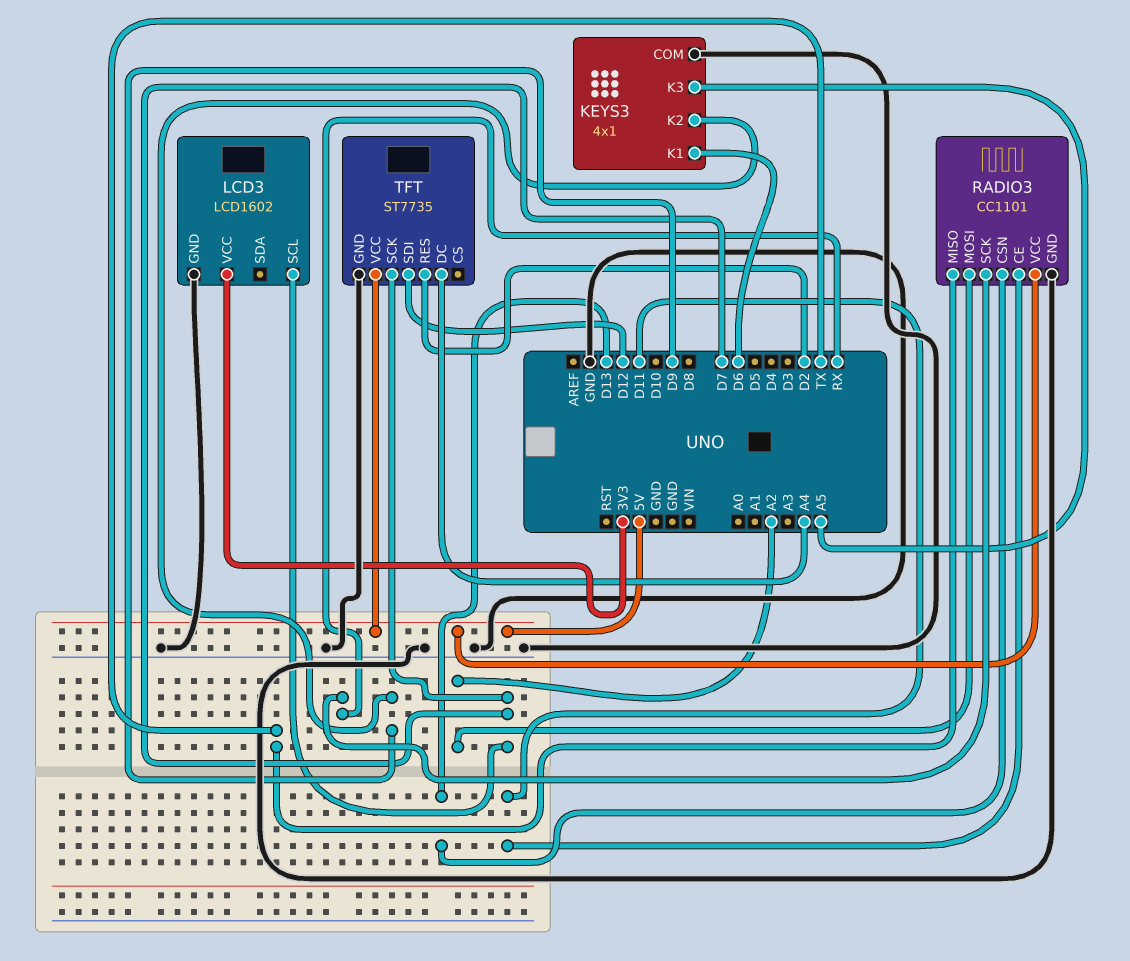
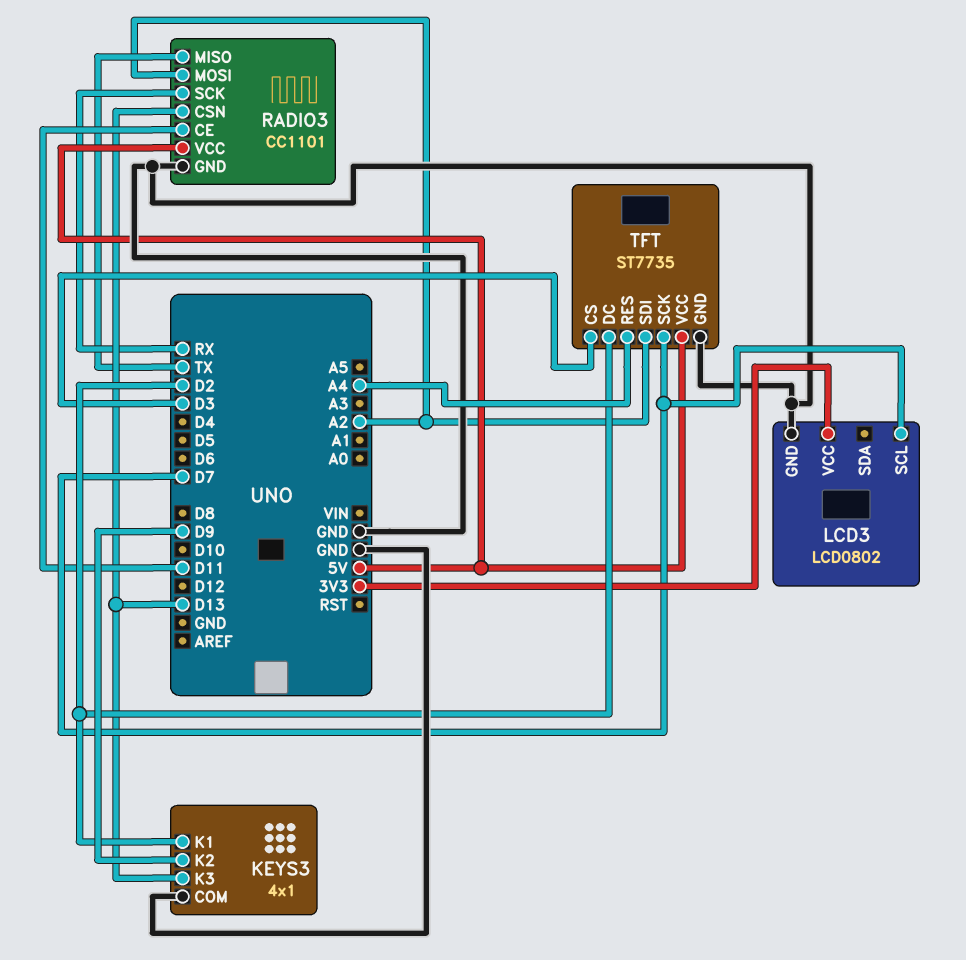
KEYS3 pin K1: D6 -> D2
KEYS3 pin K3: A5 -> D13
LCD3: LCD1602 -> LCD0802
TFT pin CS: none -> D3
TFT pin DC: A4 -> D2
TFT pin RES: D2 -> A4
TFT pin SDI: D12 -> A2

